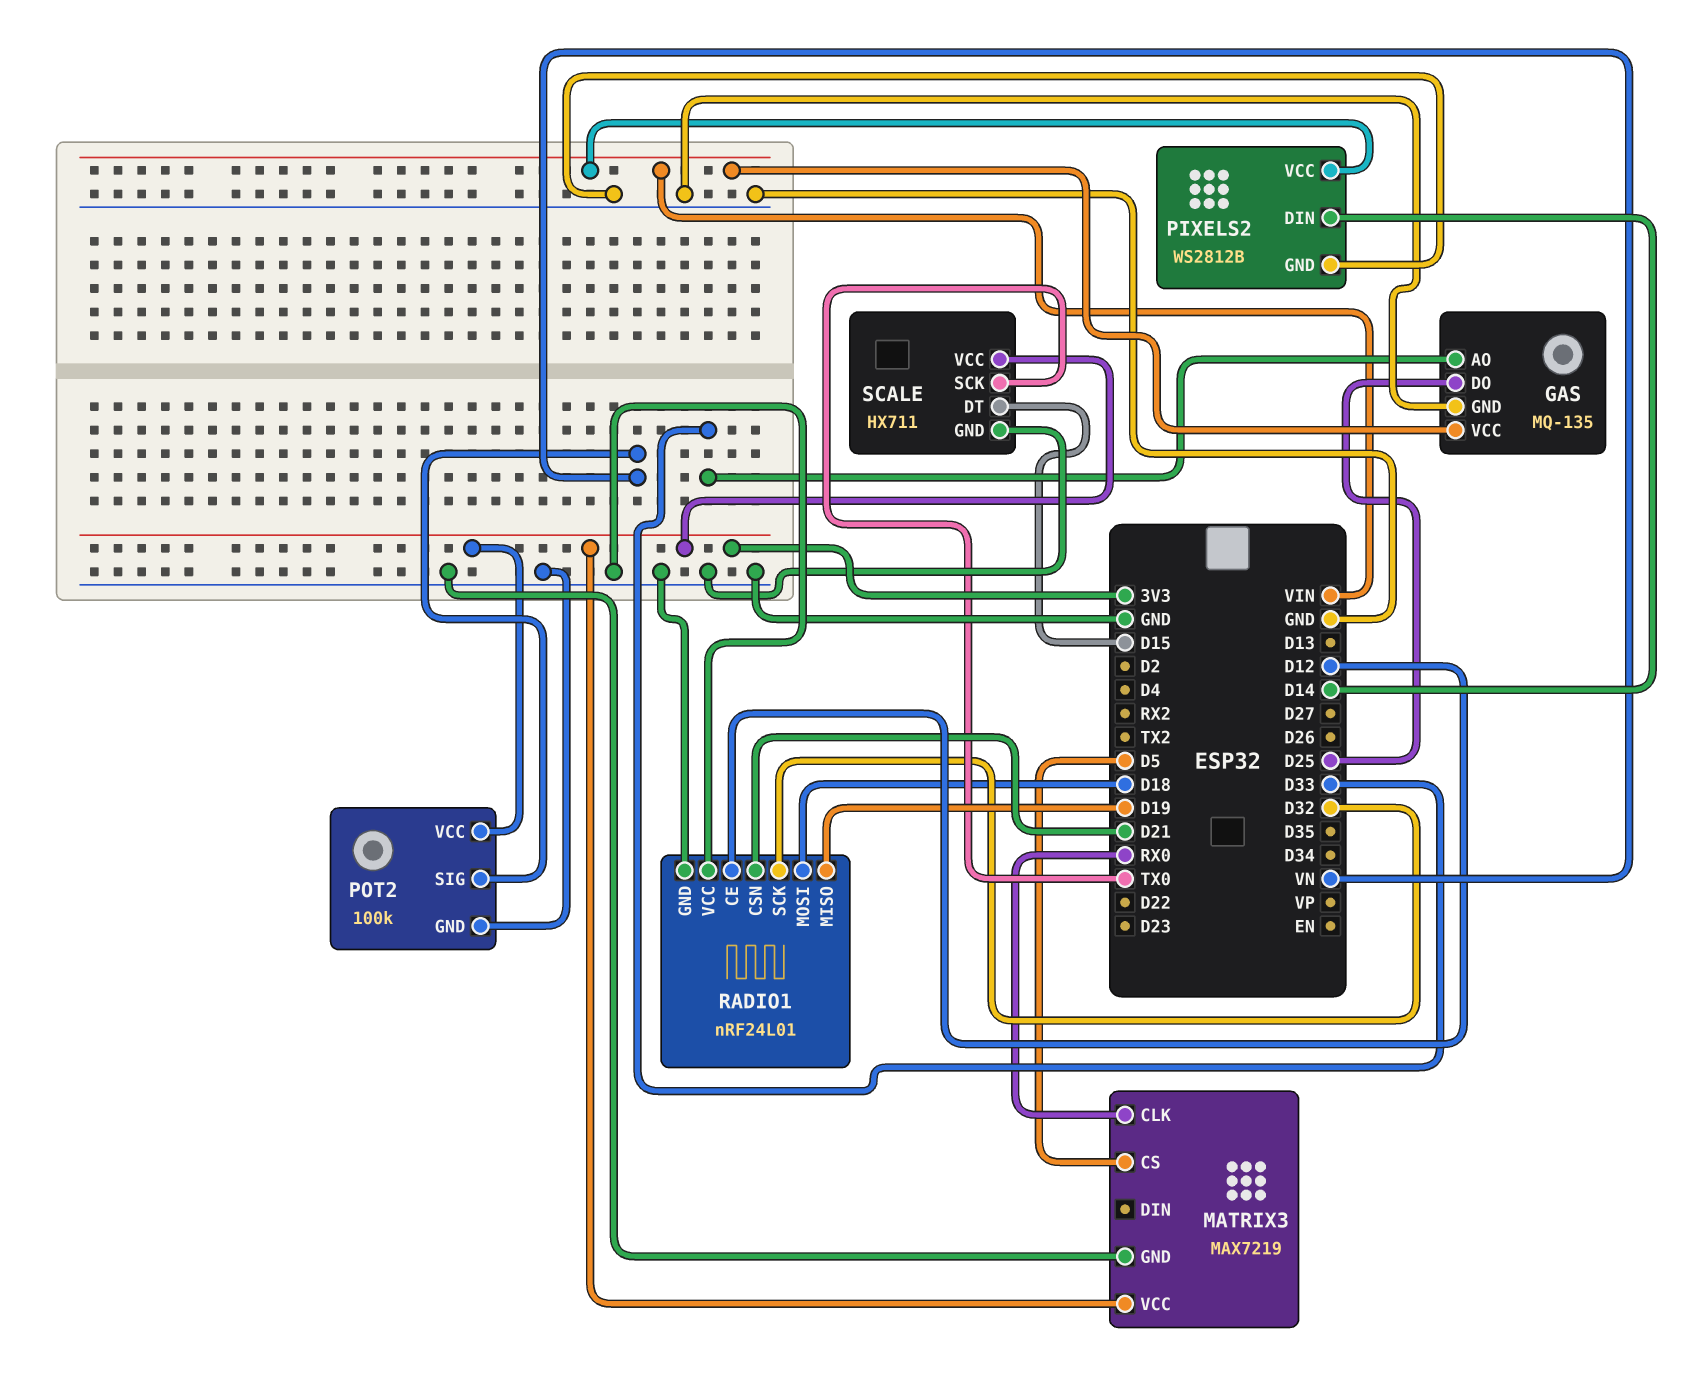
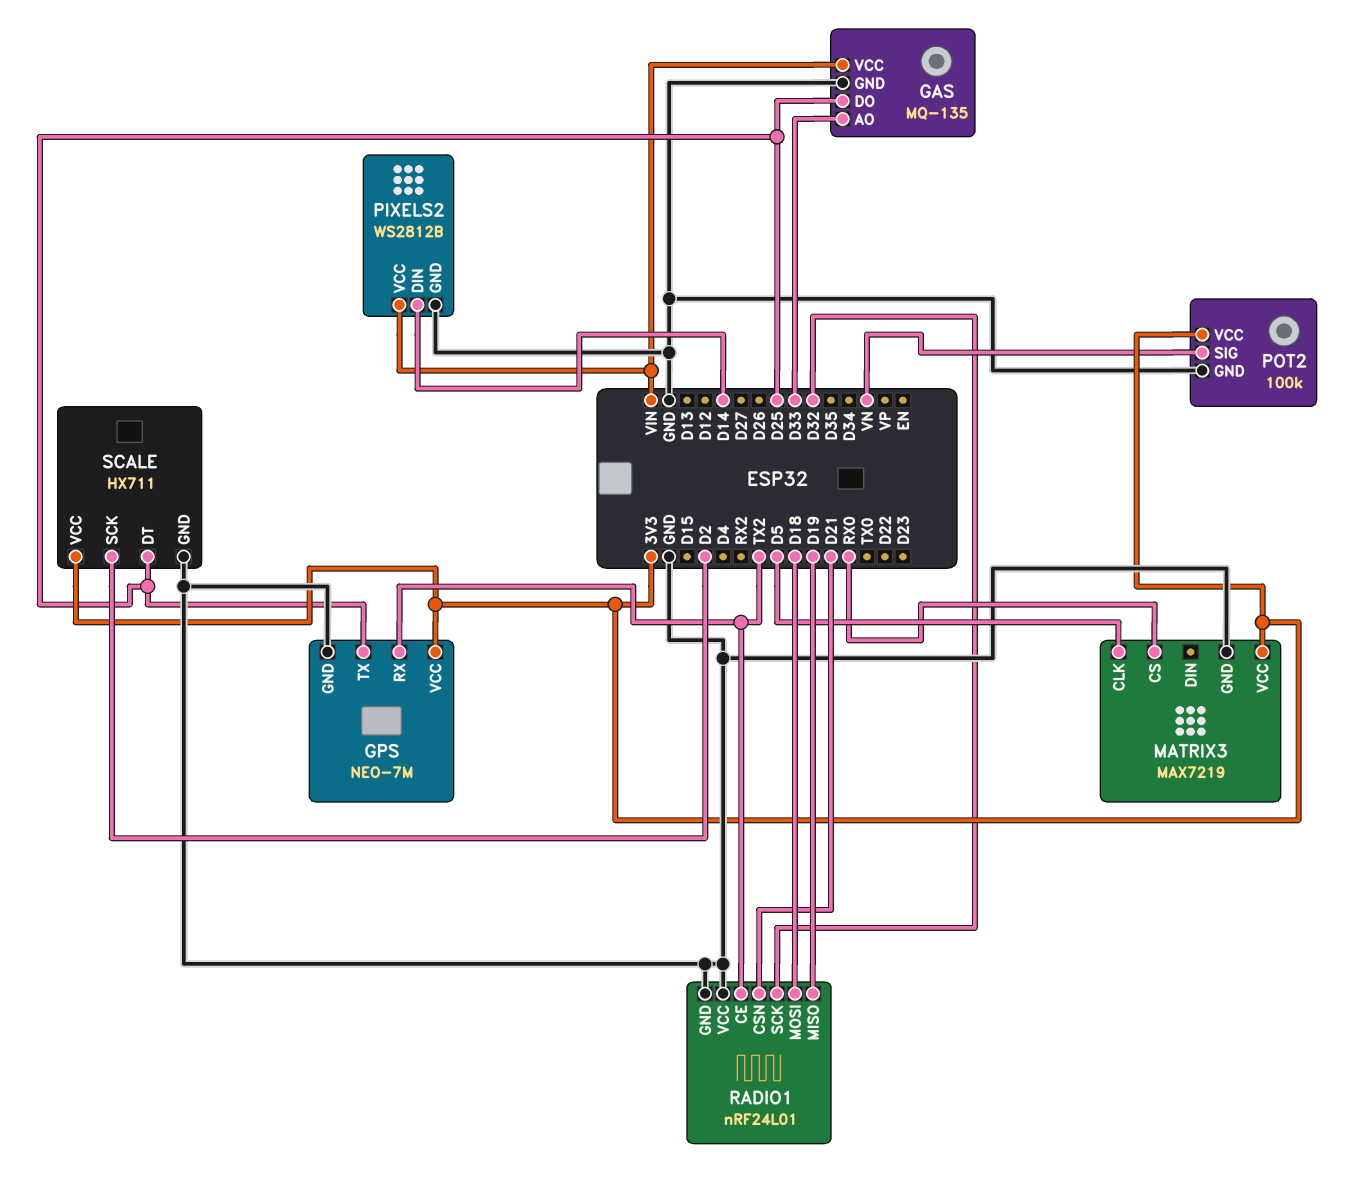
GPS: none -> NEO-7M
GPS pin GND: none -> GND
GPS pin RX: none -> TX2
GPS pin TX: none -> D25
GPS pin VCC: none -> 3V3
MATRIX3 pin CLK: RX0 -> D5
MATRIX3 pin CS: D5 -> RX0
RADIO1 pin CE: D12 -> TX2
SCALE pin DT: D15 -> D25
SCALE pin SCK: TX0 -> D2

